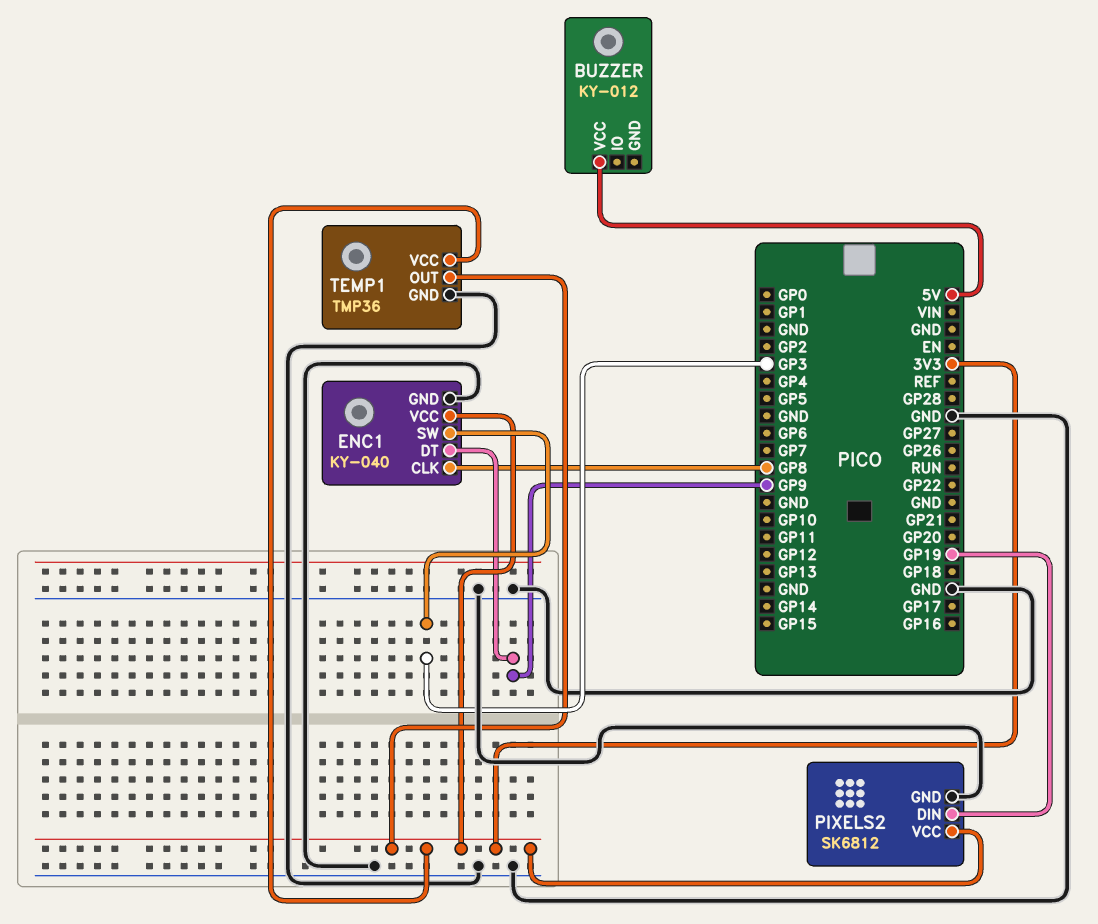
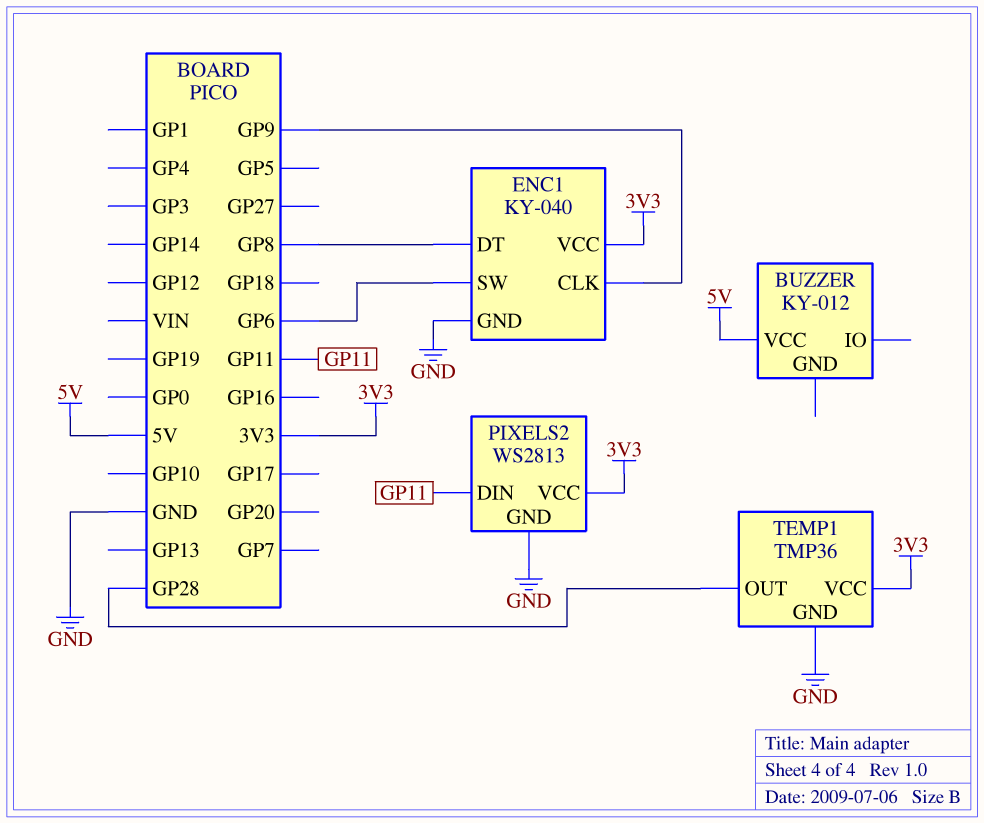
ENC1 pin CLK: GP8 -> GP9
ENC1 pin DT: GP9 -> GP8
ENC1 pin SW: GP3 -> GP6
PIXELS2: SK6812 -> WS2813
PIXELS2 pin DIN: GP19 -> GP11
TEMP1 pin OUT: 3V3 -> GP28

